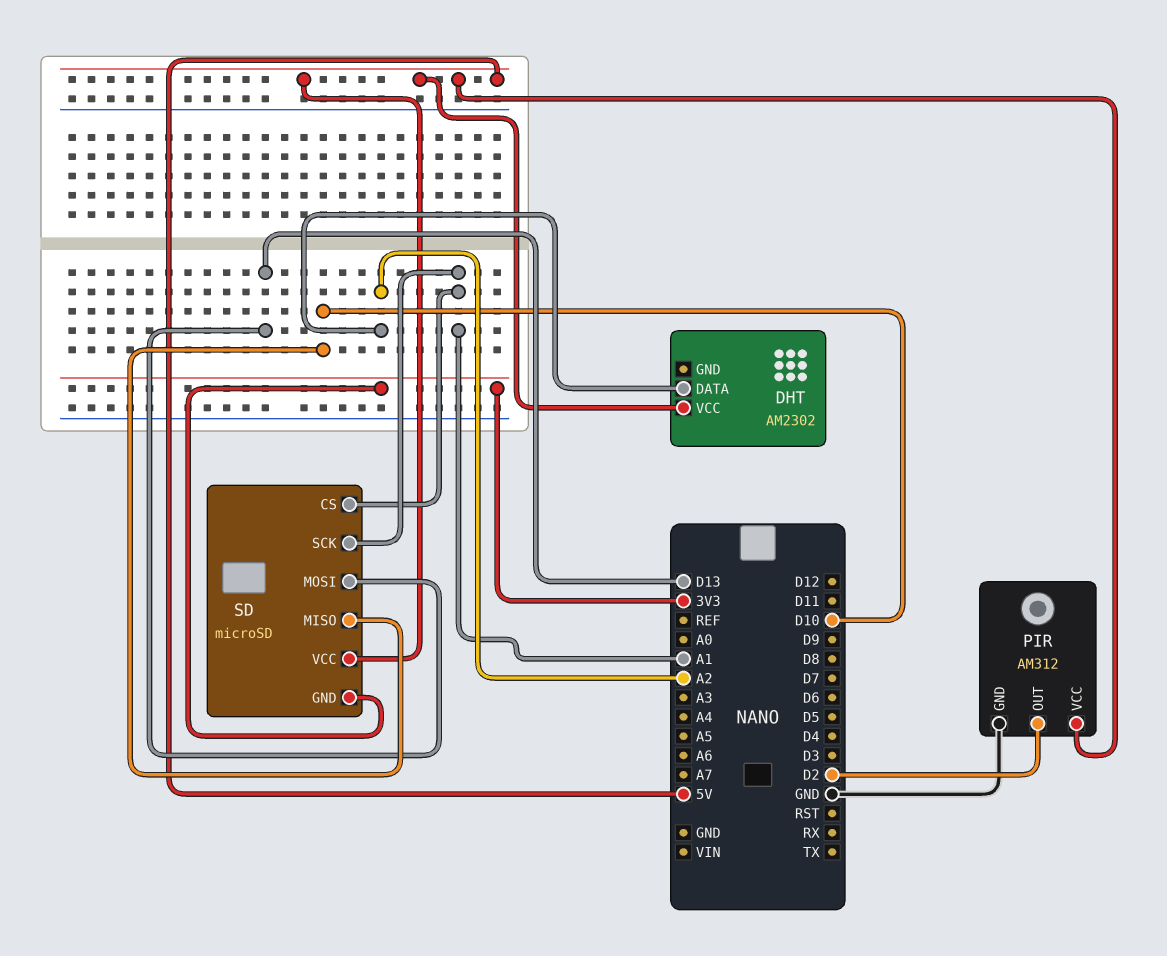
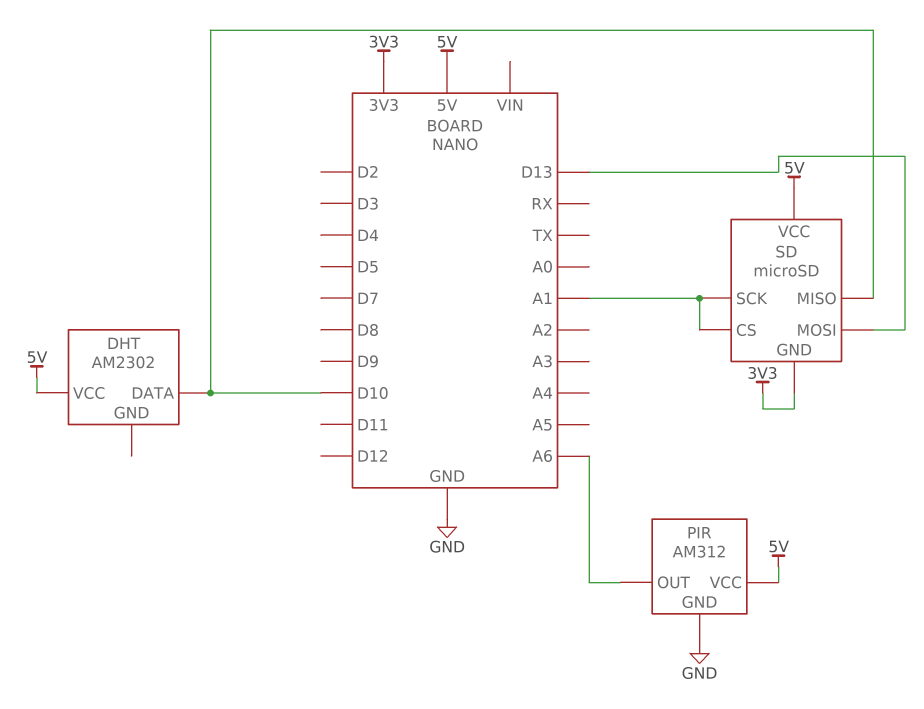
DHT pin DATA: A2 -> D10
PIR pin OUT: D2 -> A6

